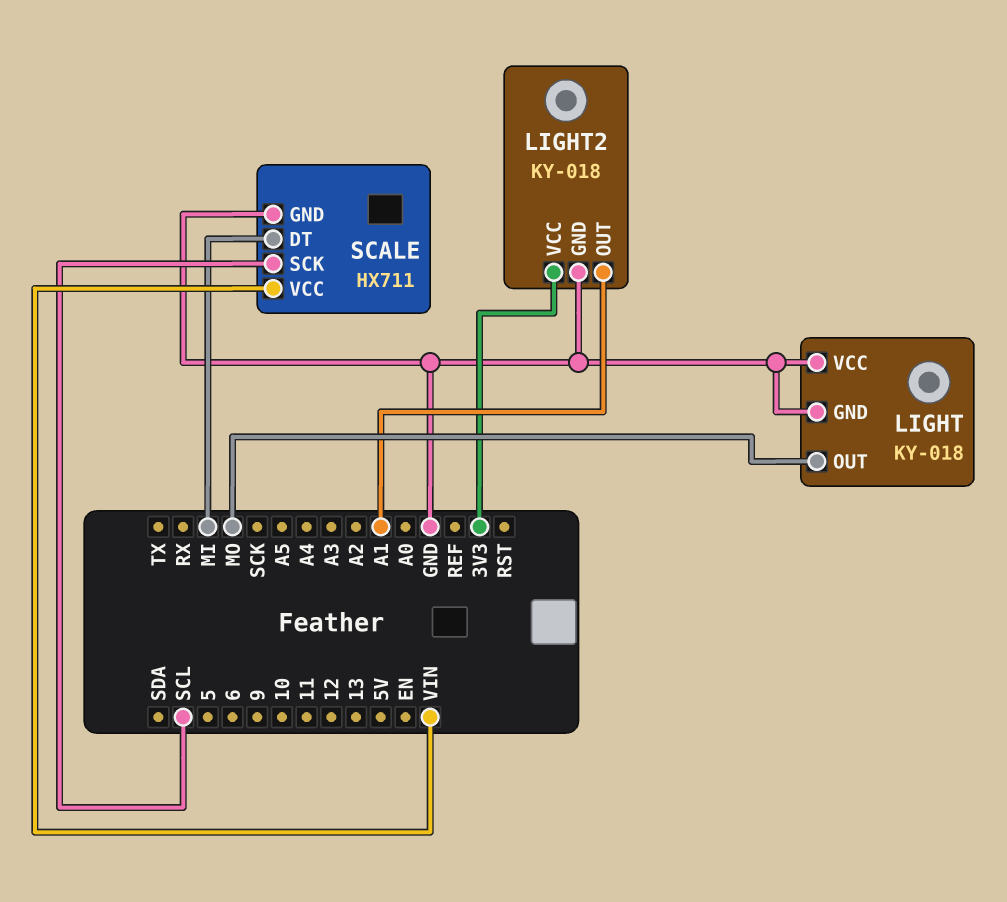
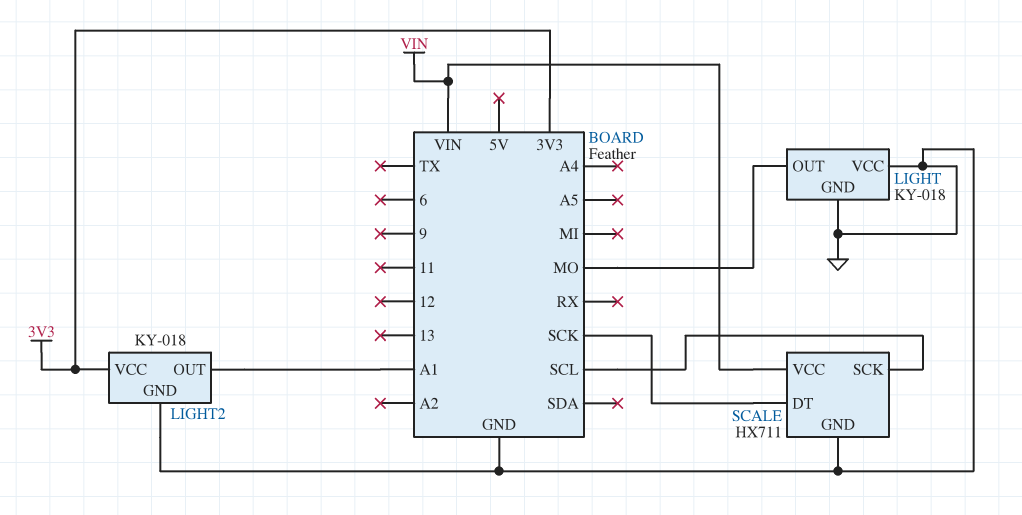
SCALE pin DT: MI -> SCK

